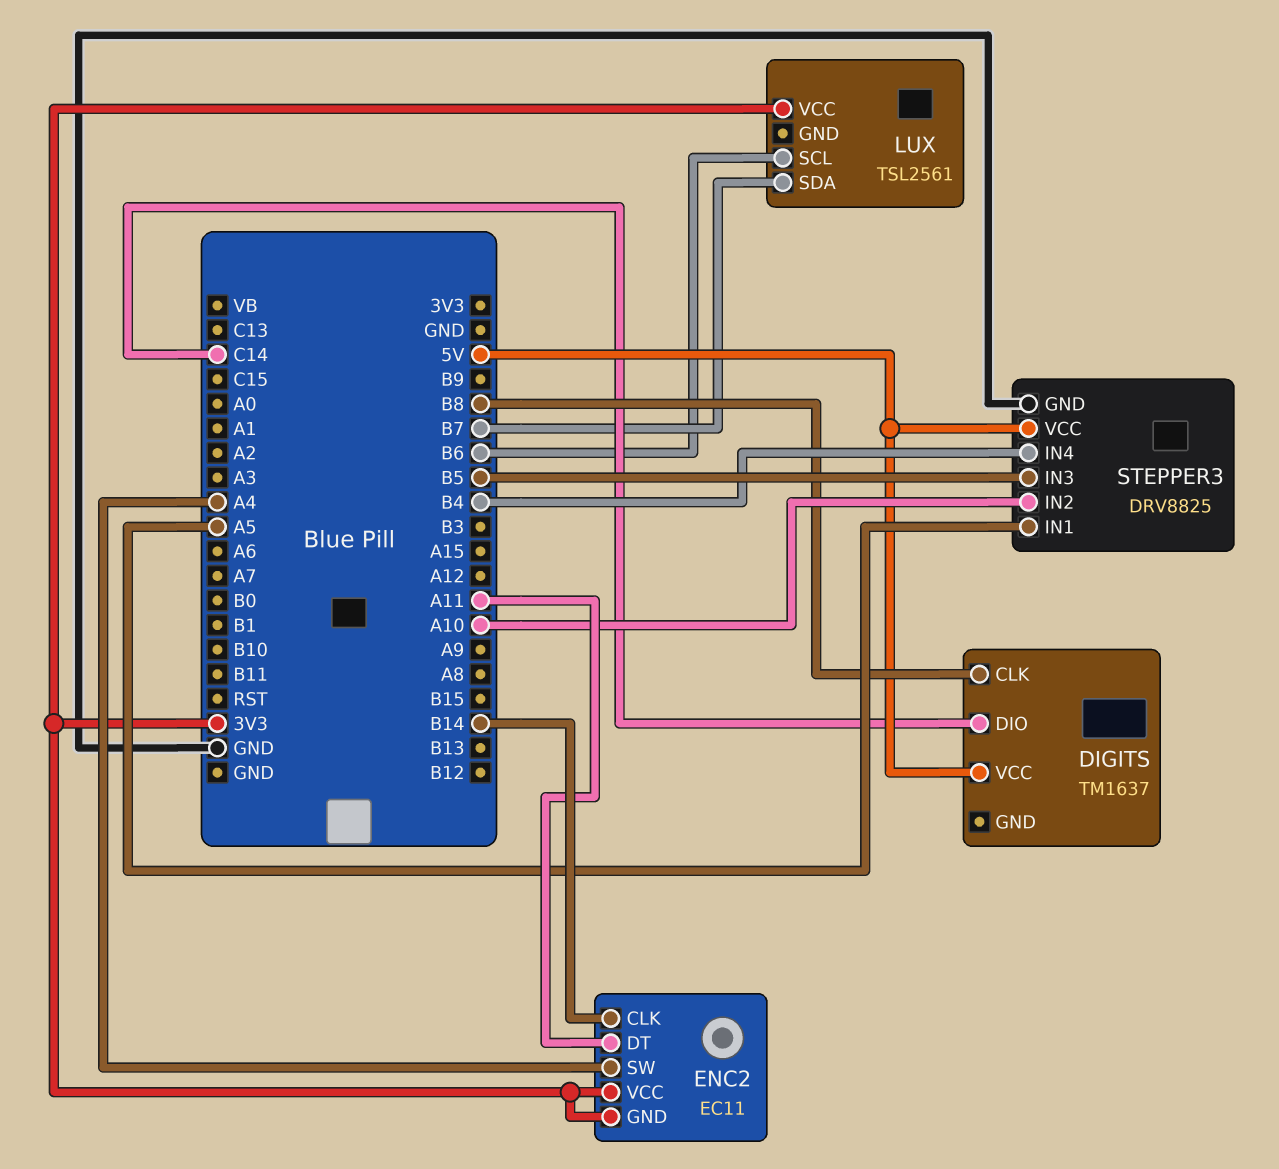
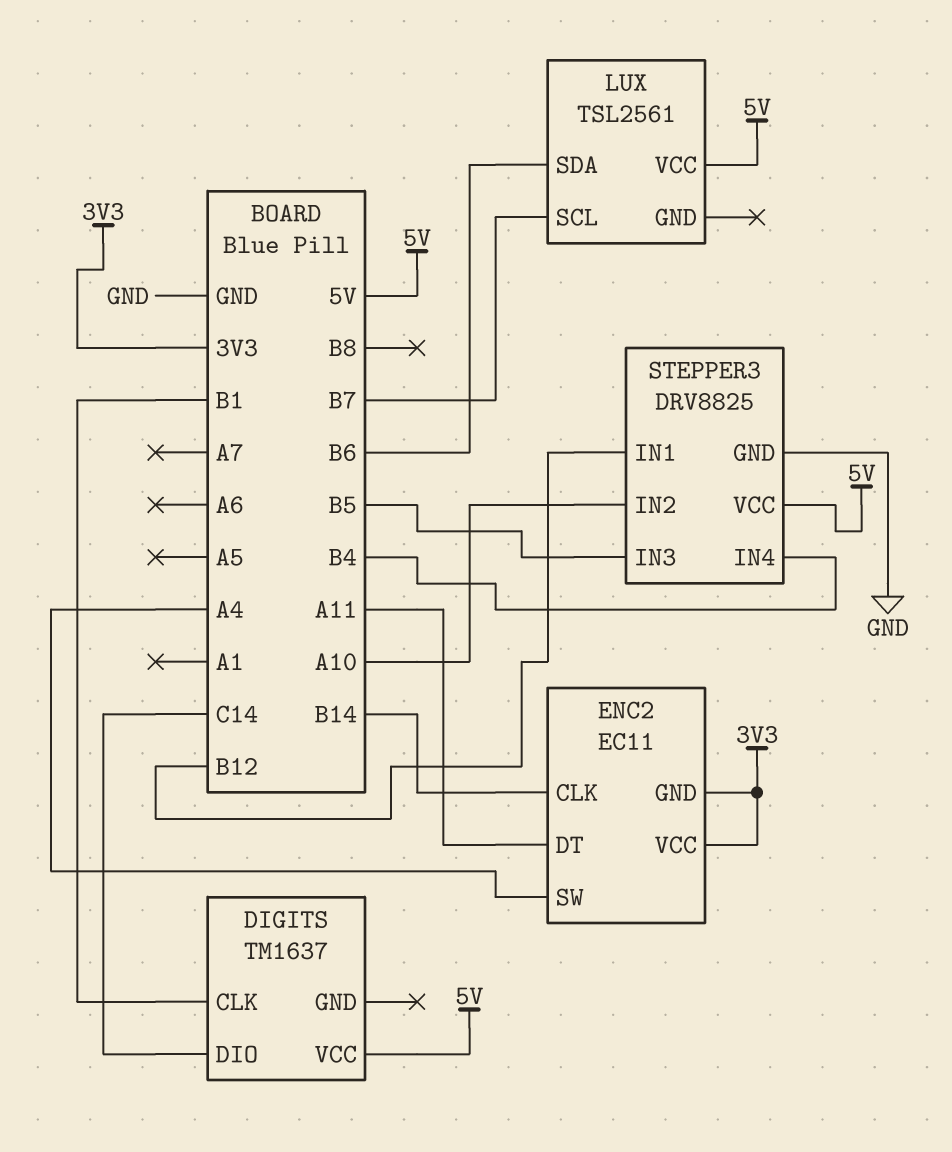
DIGITS pin CLK: B8 -> B1
LUX pin SCL: B6 -> B7
LUX pin SDA: B7 -> B6
LUX pin VCC: 3V3 -> 5V
STEPPER3 pin IN1: A5 -> B12

